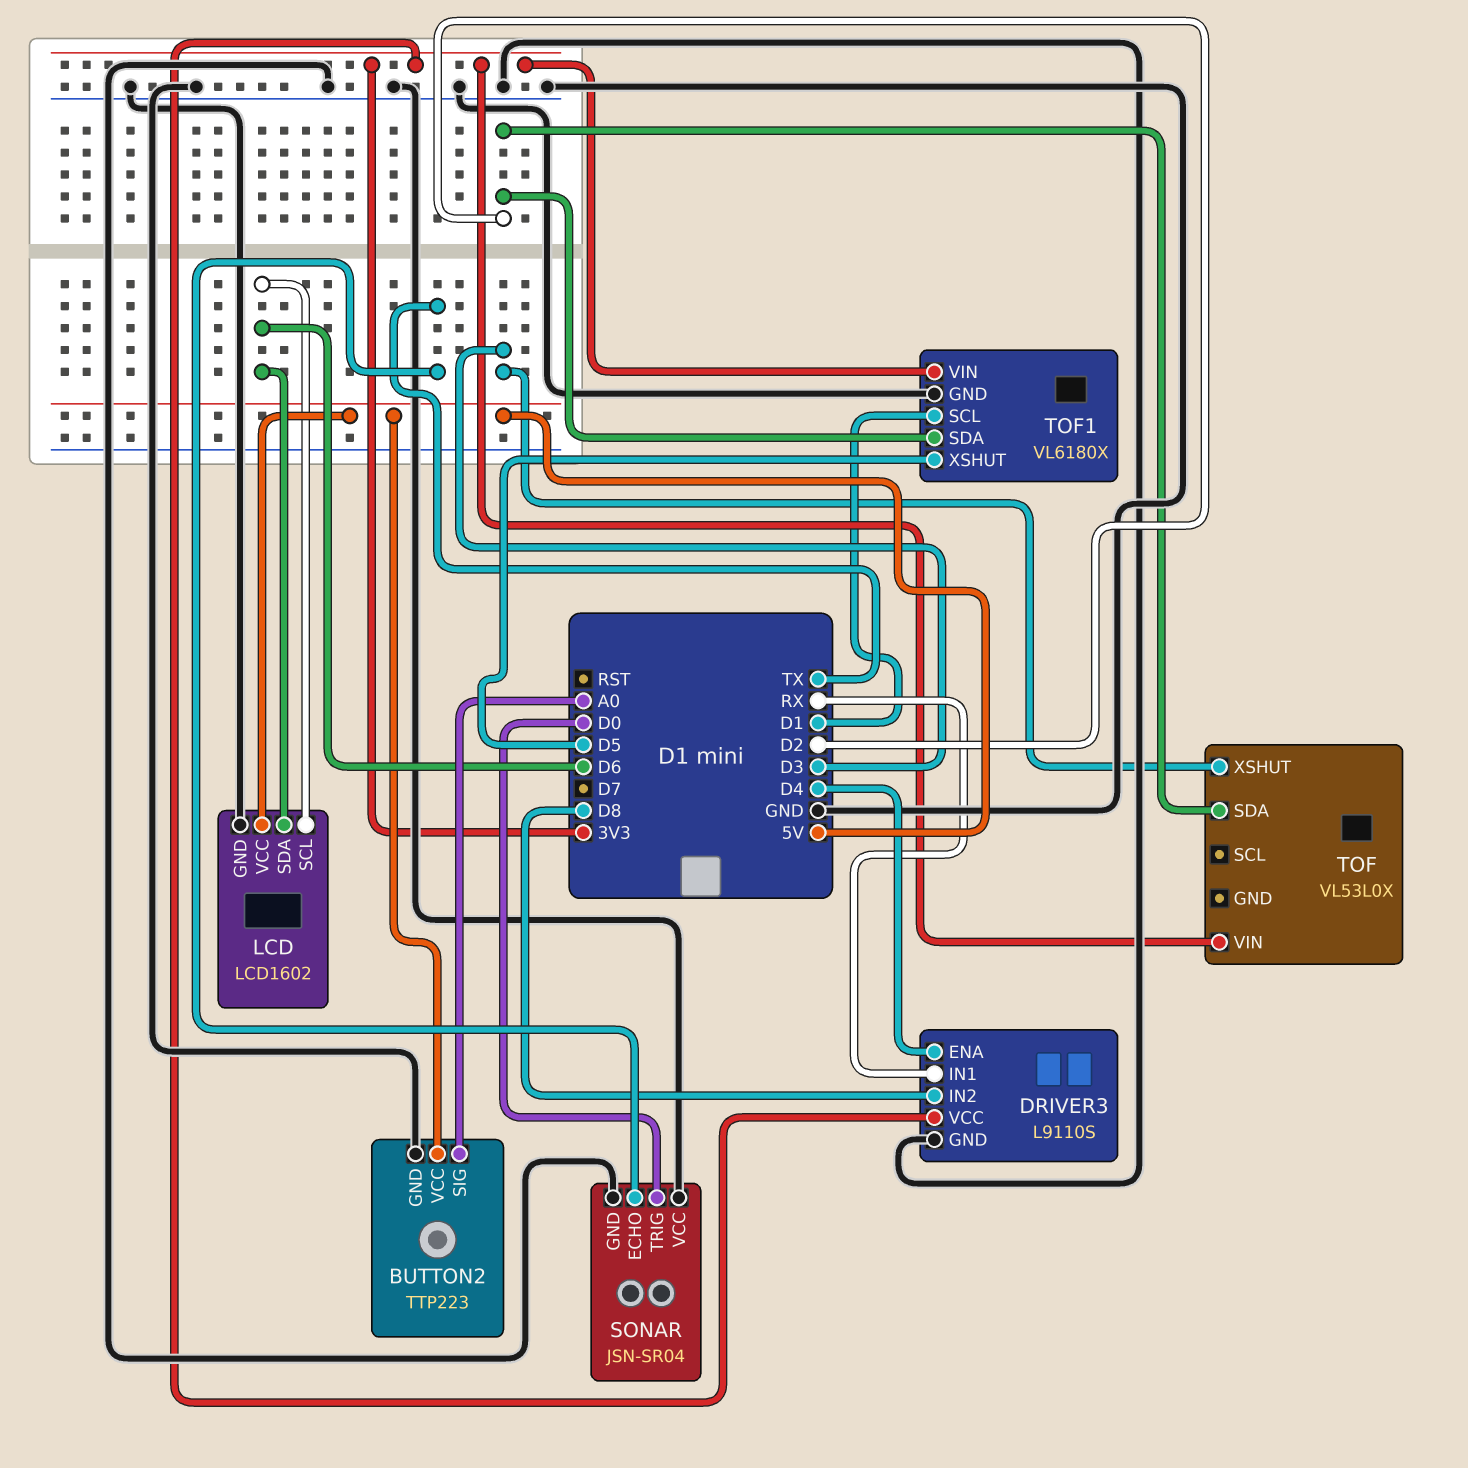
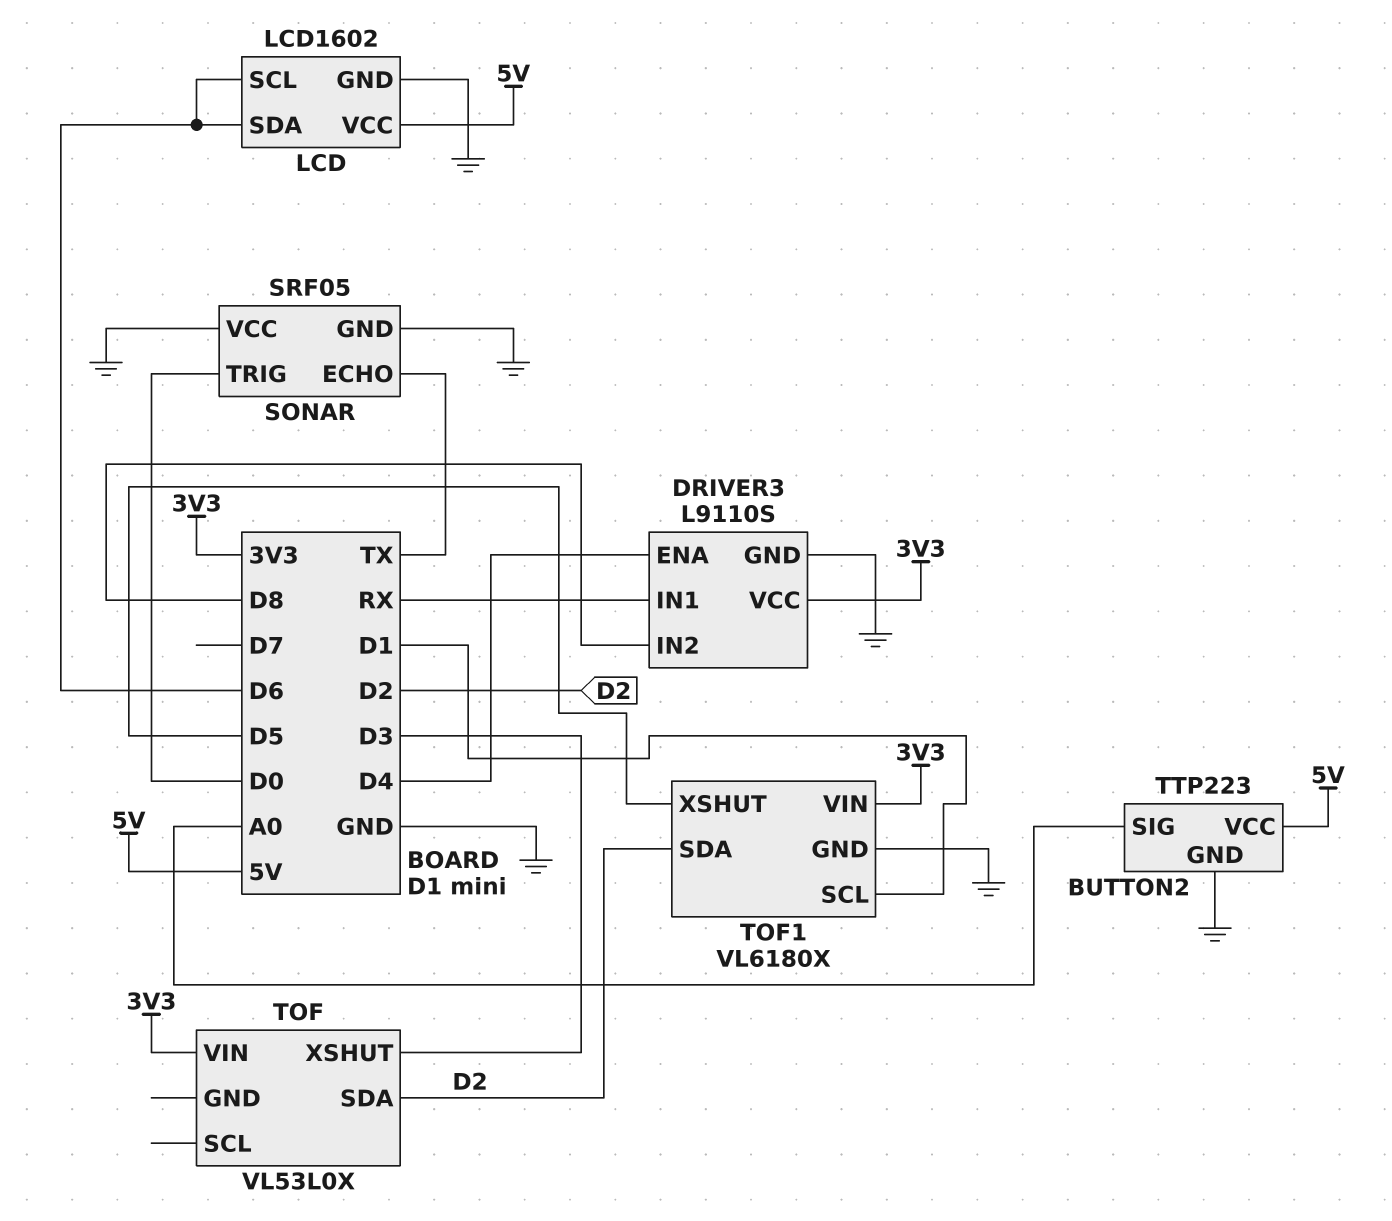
SONAR: JSN-SR04 -> SRF05

